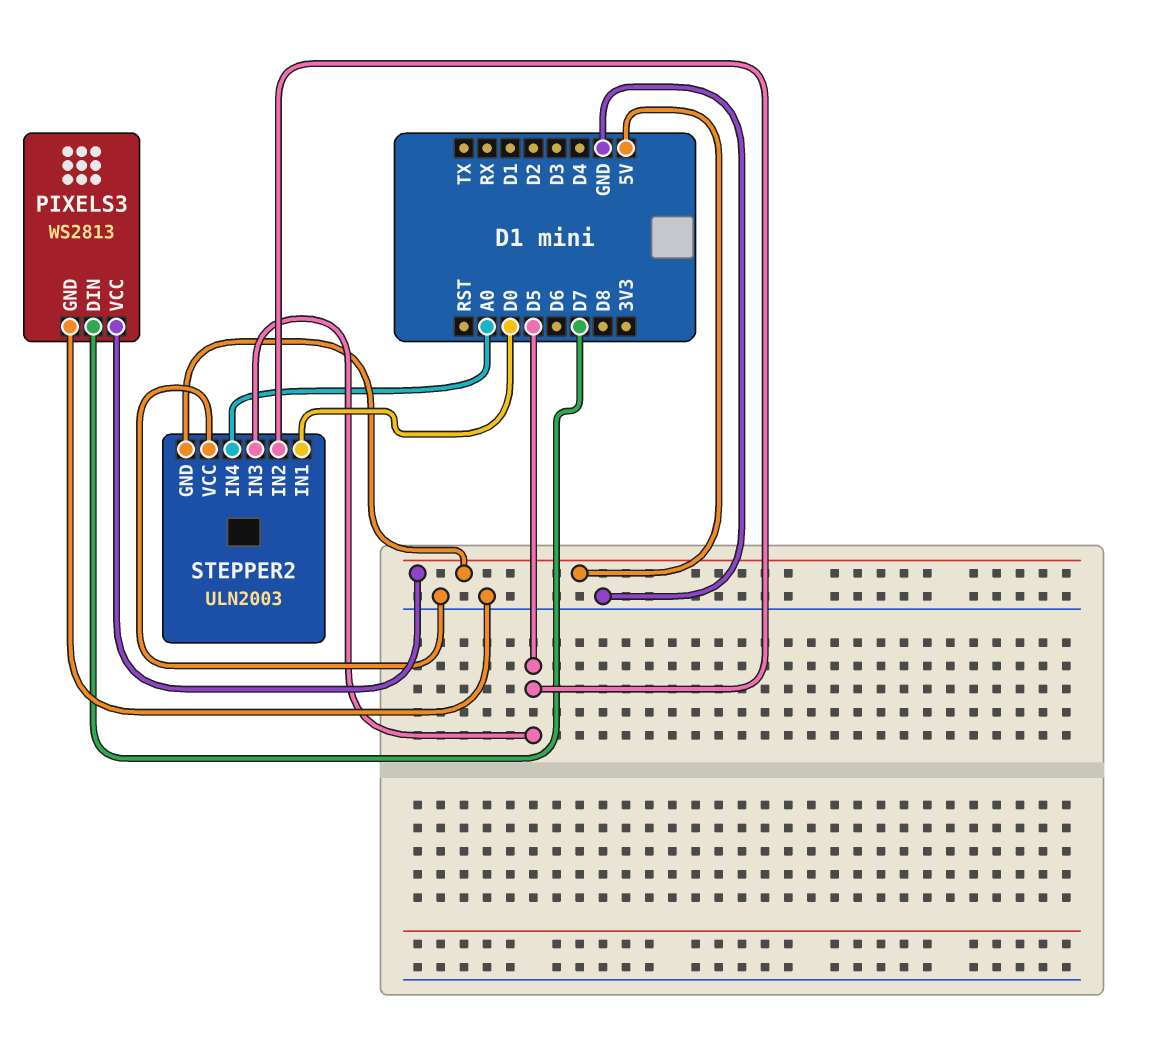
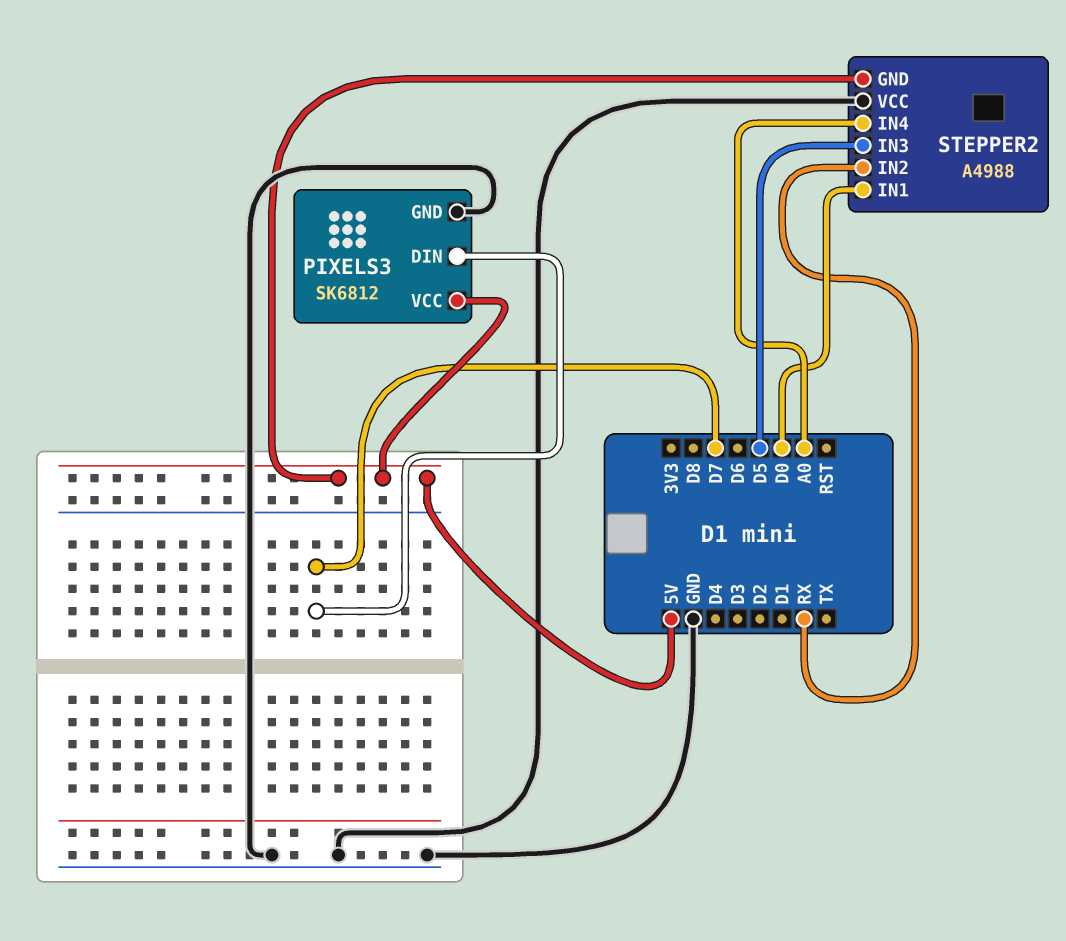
PIXELS3: WS2813 -> SK6812
STEPPER2: ULN2003 -> A4988
STEPPER2 pin IN2: D5 -> RX

